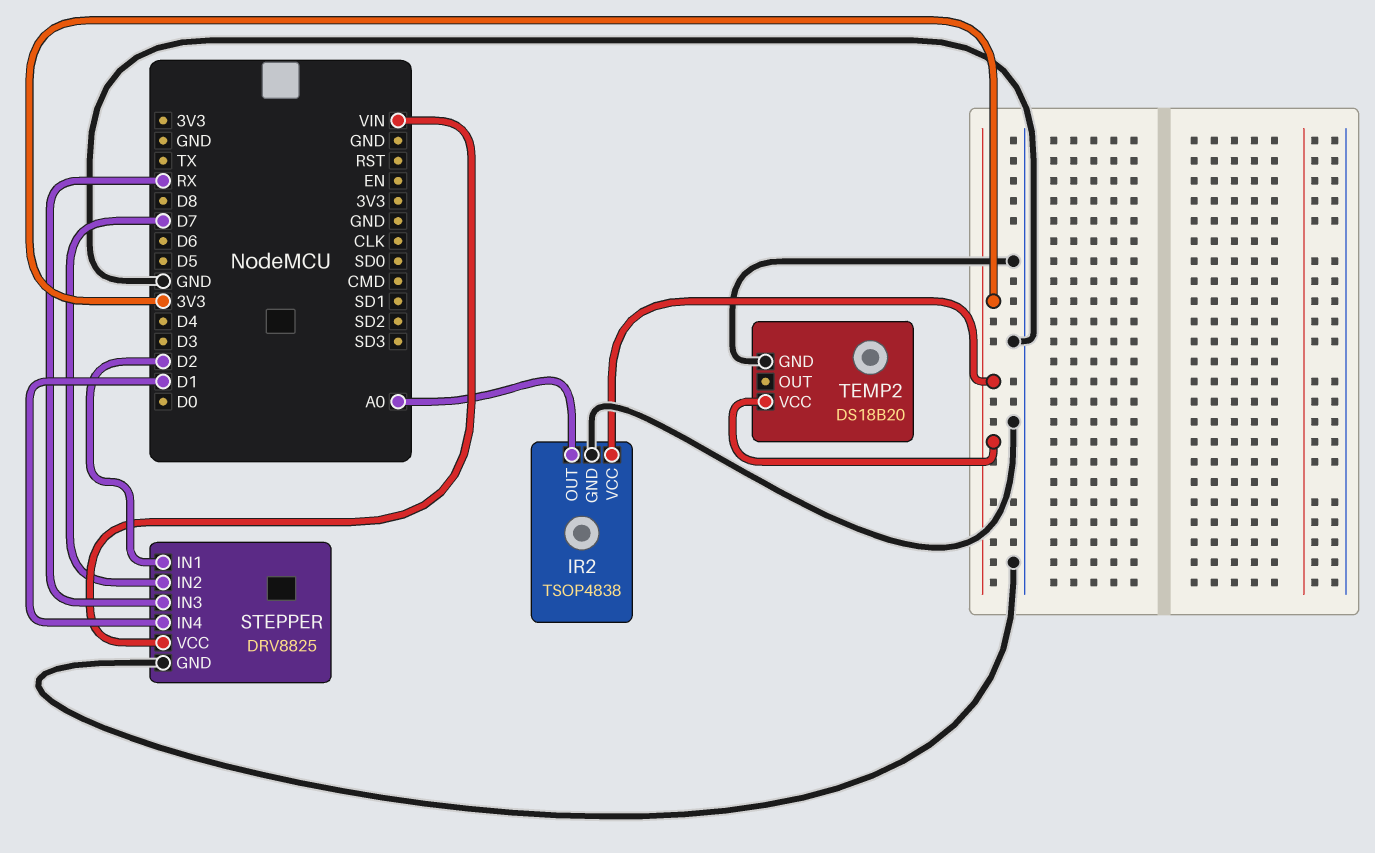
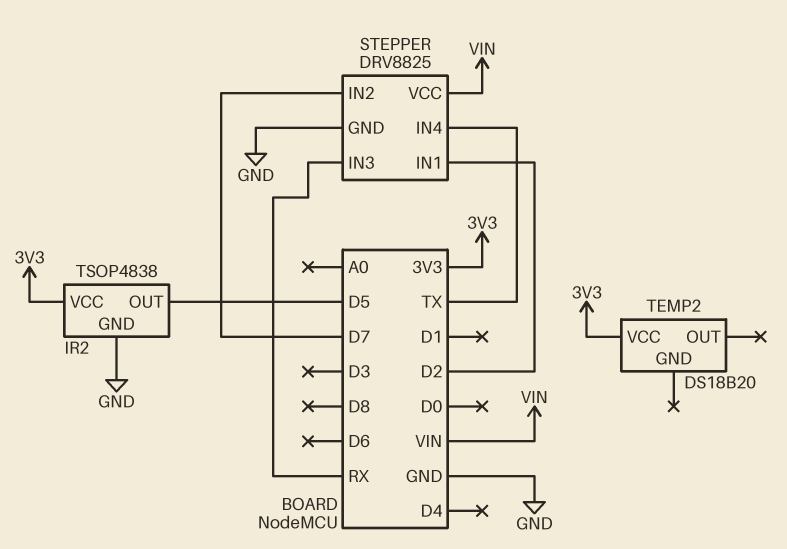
IR2 pin OUT: A0 -> D5
STEPPER pin IN4: D1 -> TX
TEMP2 pin GND: GND -> none

